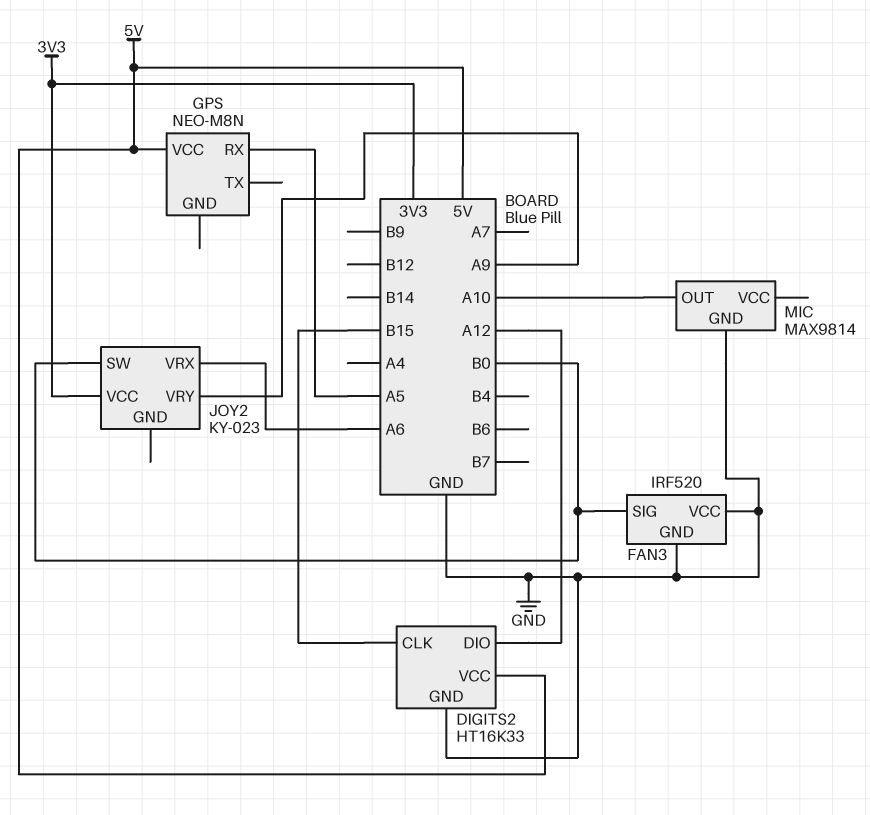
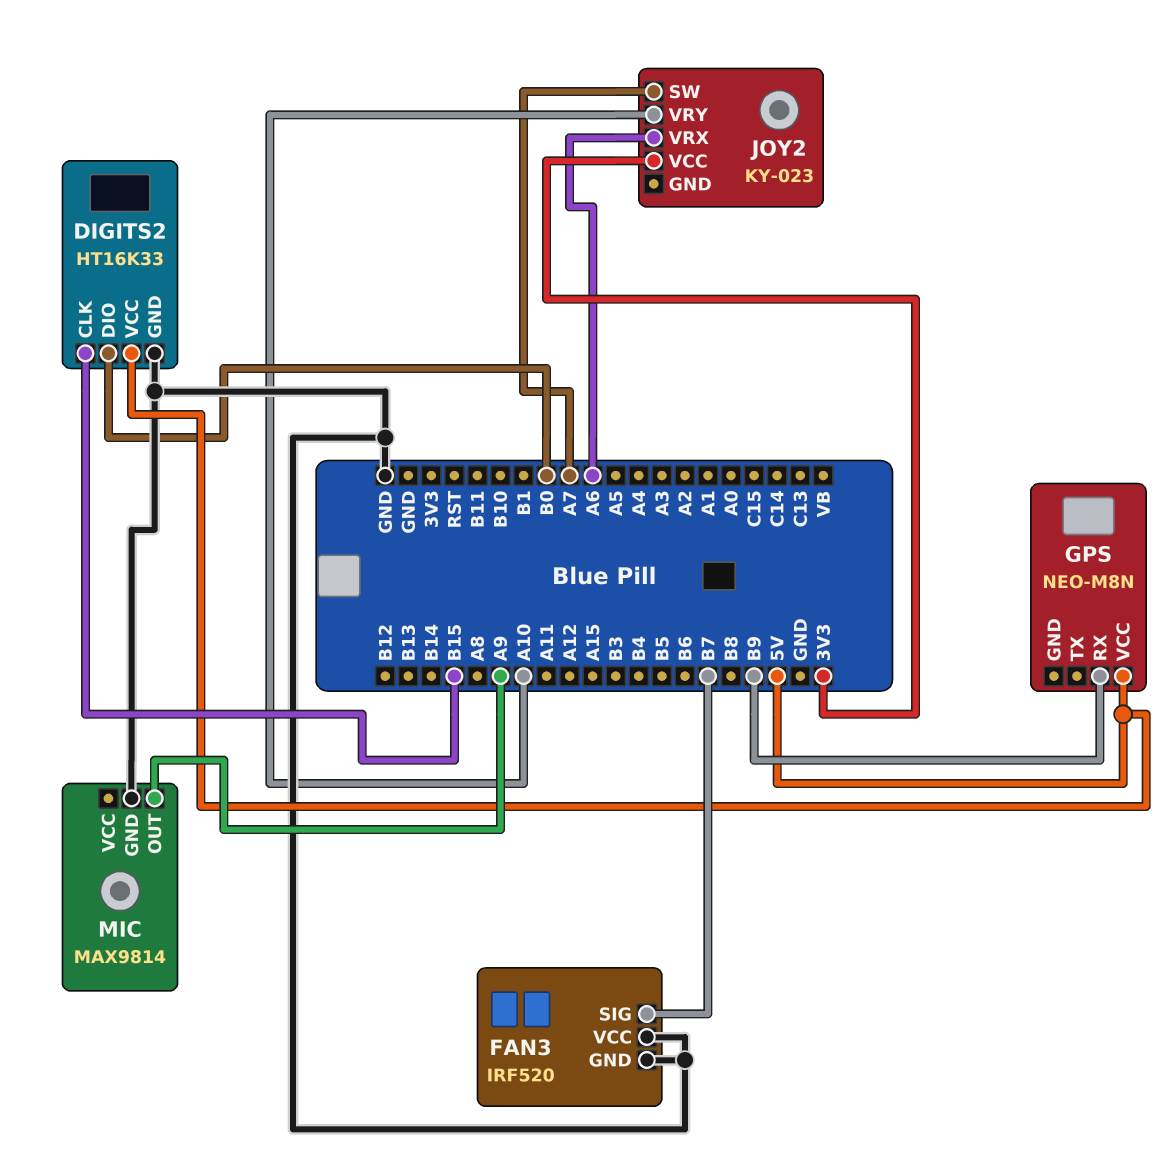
DIGITS2 pin DIO: A12 -> B0
FAN3 pin SIG: B0 -> B7
GPS pin RX: A5 -> B9
JOY2 pin SW: B0 -> A7
JOY2 pin VRY: A9 -> A10
MIC pin OUT: A10 -> A9

